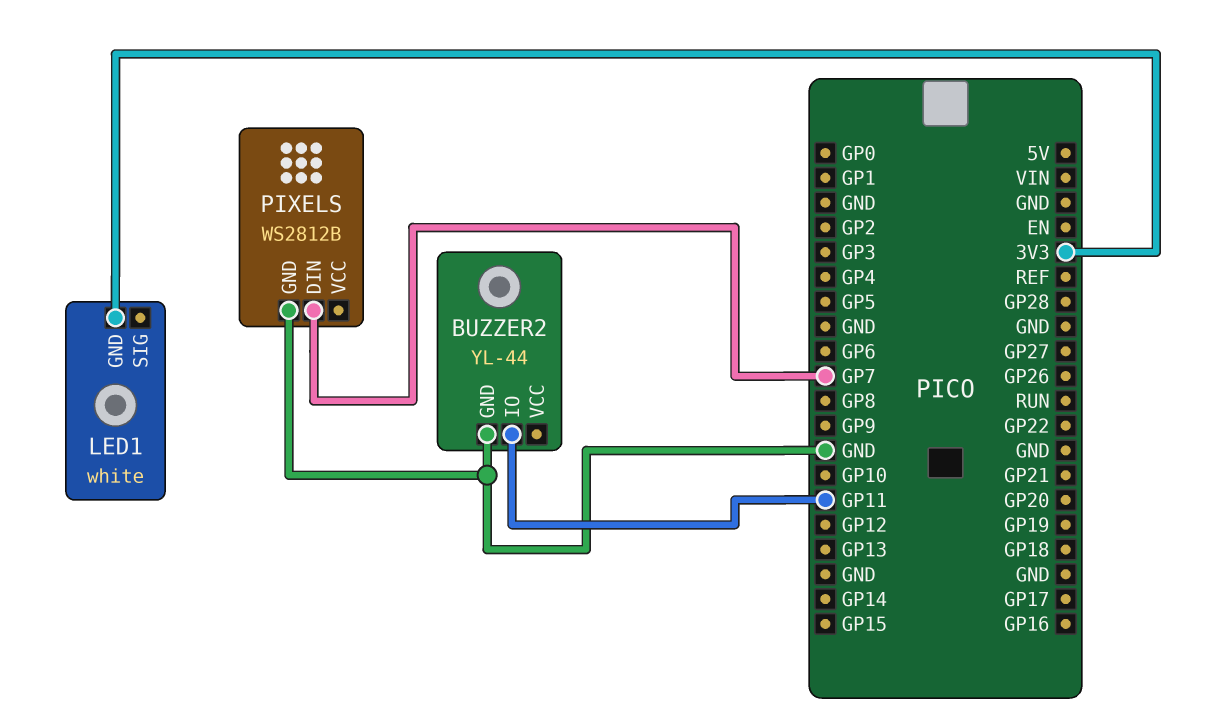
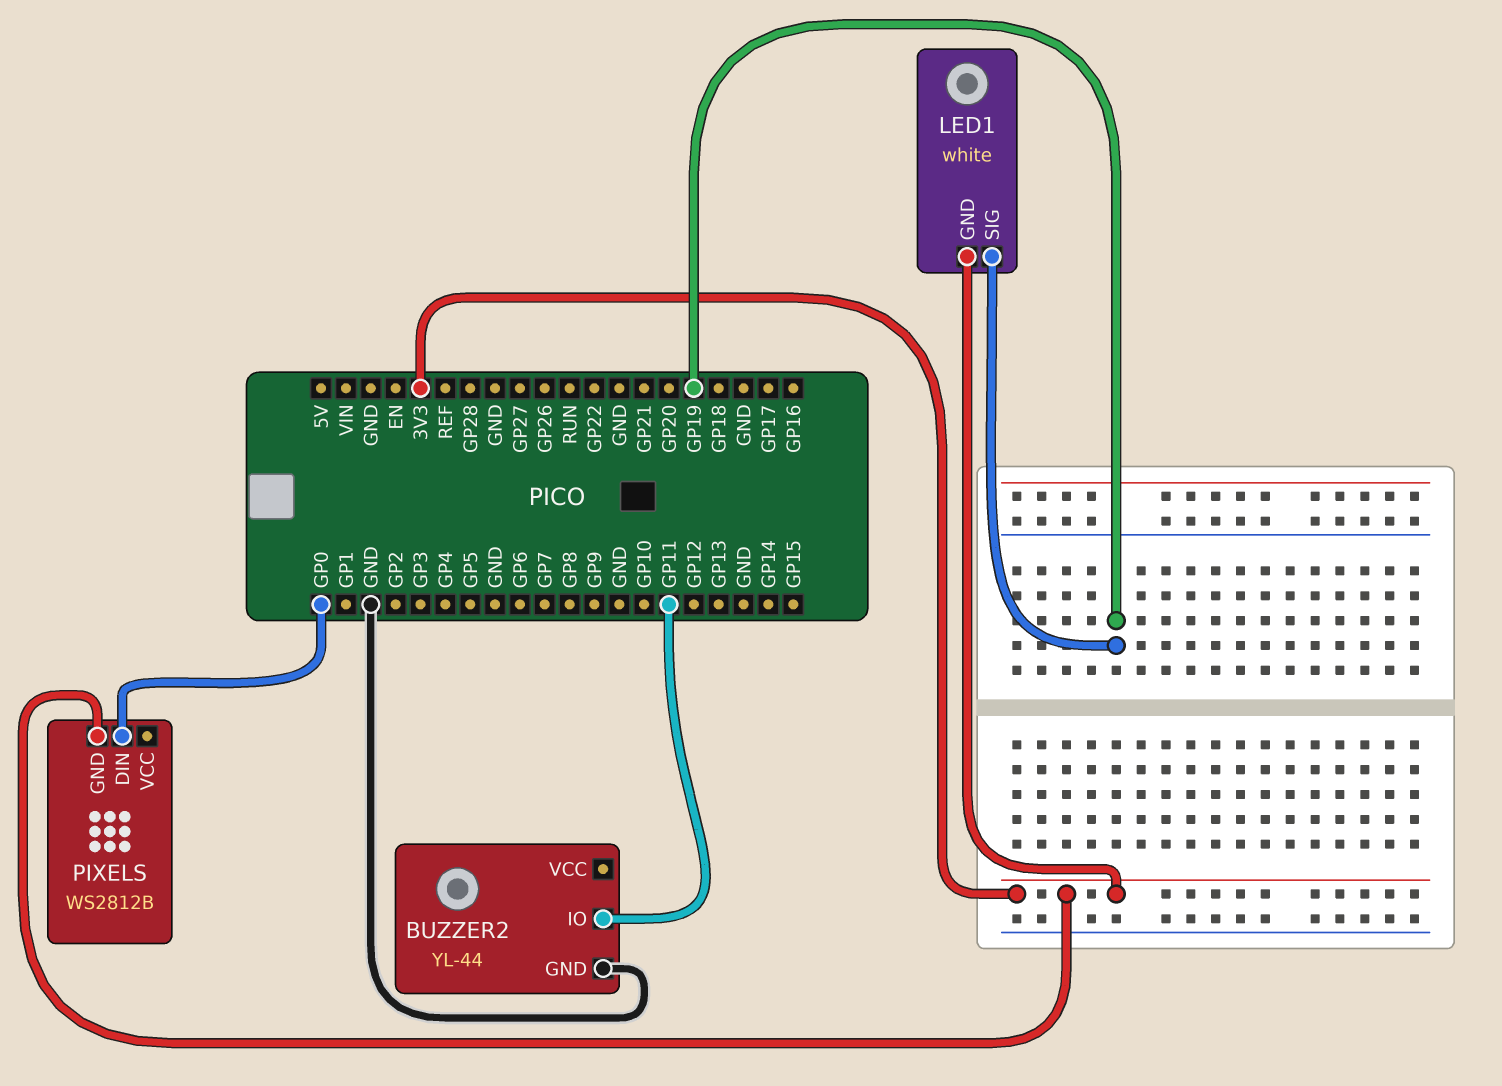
LED1 pin SIG: none -> GP19
PIXELS pin DIN: GP7 -> GP0
PIXELS pin GND: GND -> 3V3

